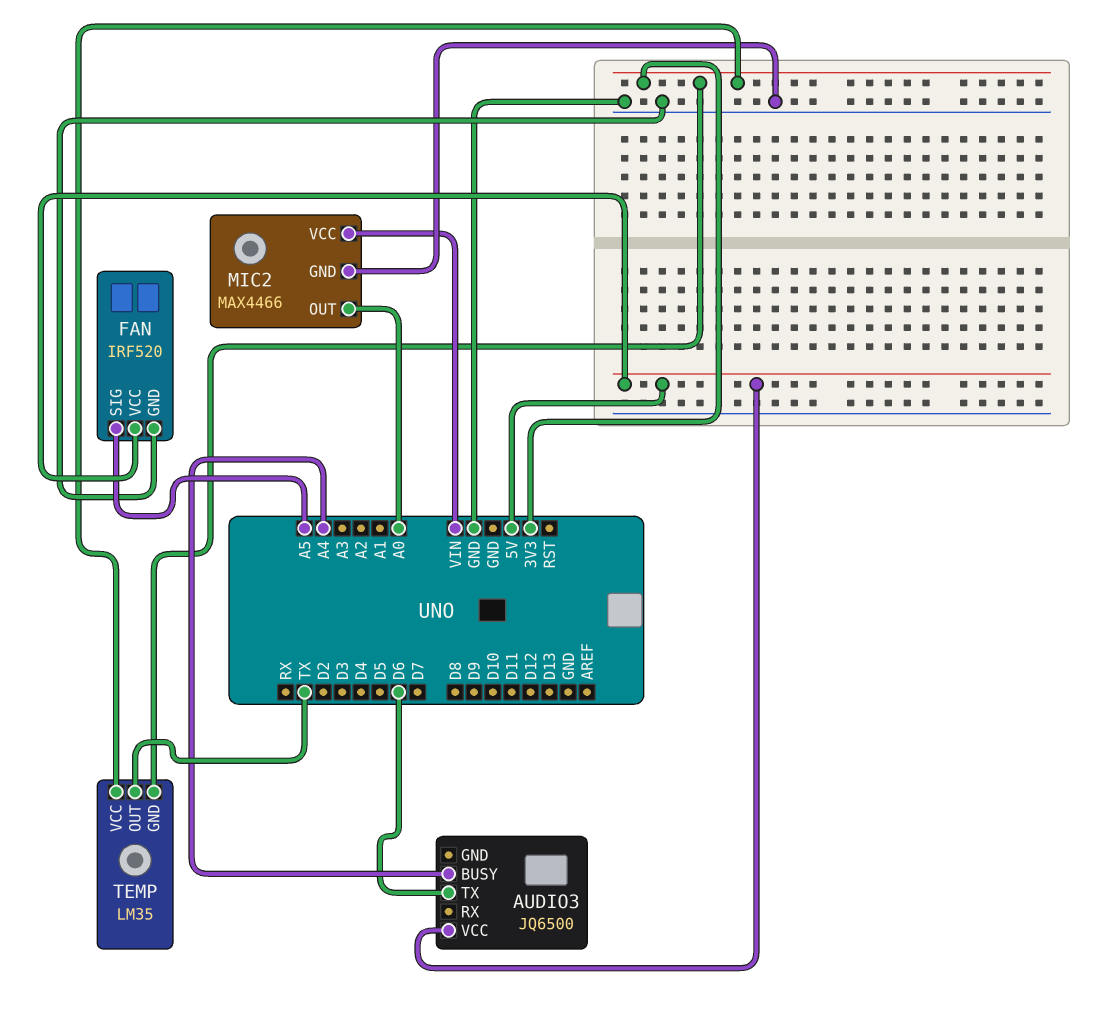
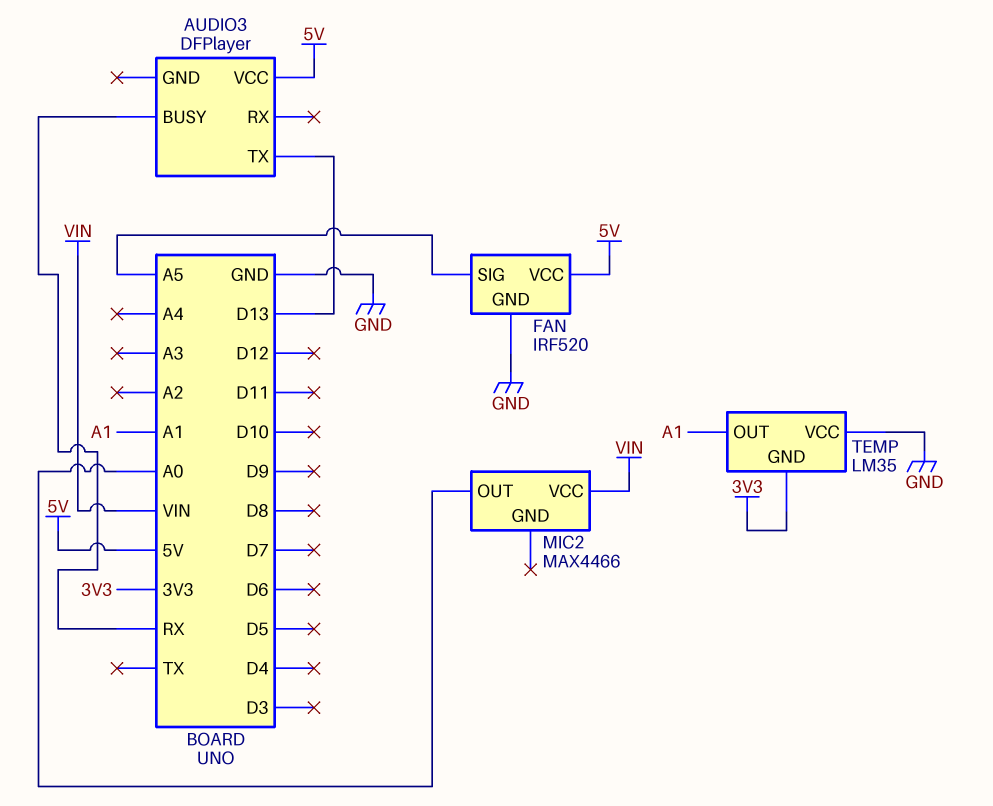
AUDIO3: JQ6500 -> DFPlayer
AUDIO3 pin BUSY: A4 -> RX
AUDIO3 pin TX: D6 -> D13
MIC2 pin GND: GND -> none
TEMP pin OUT: TX -> A1
TEMP pin VCC: 3V3 -> GND

